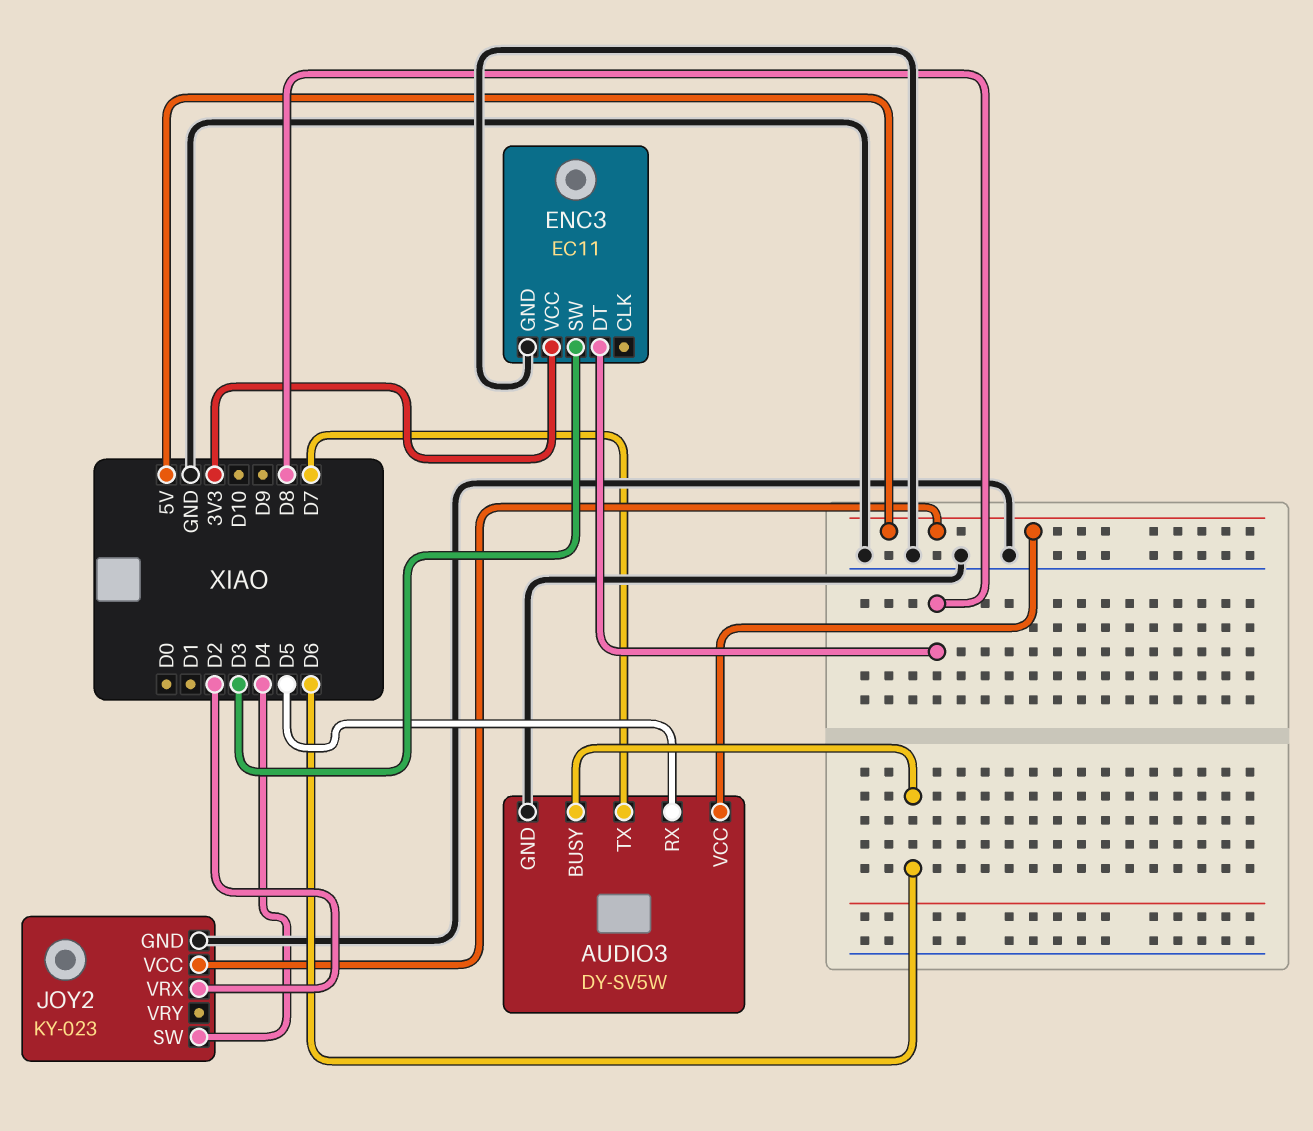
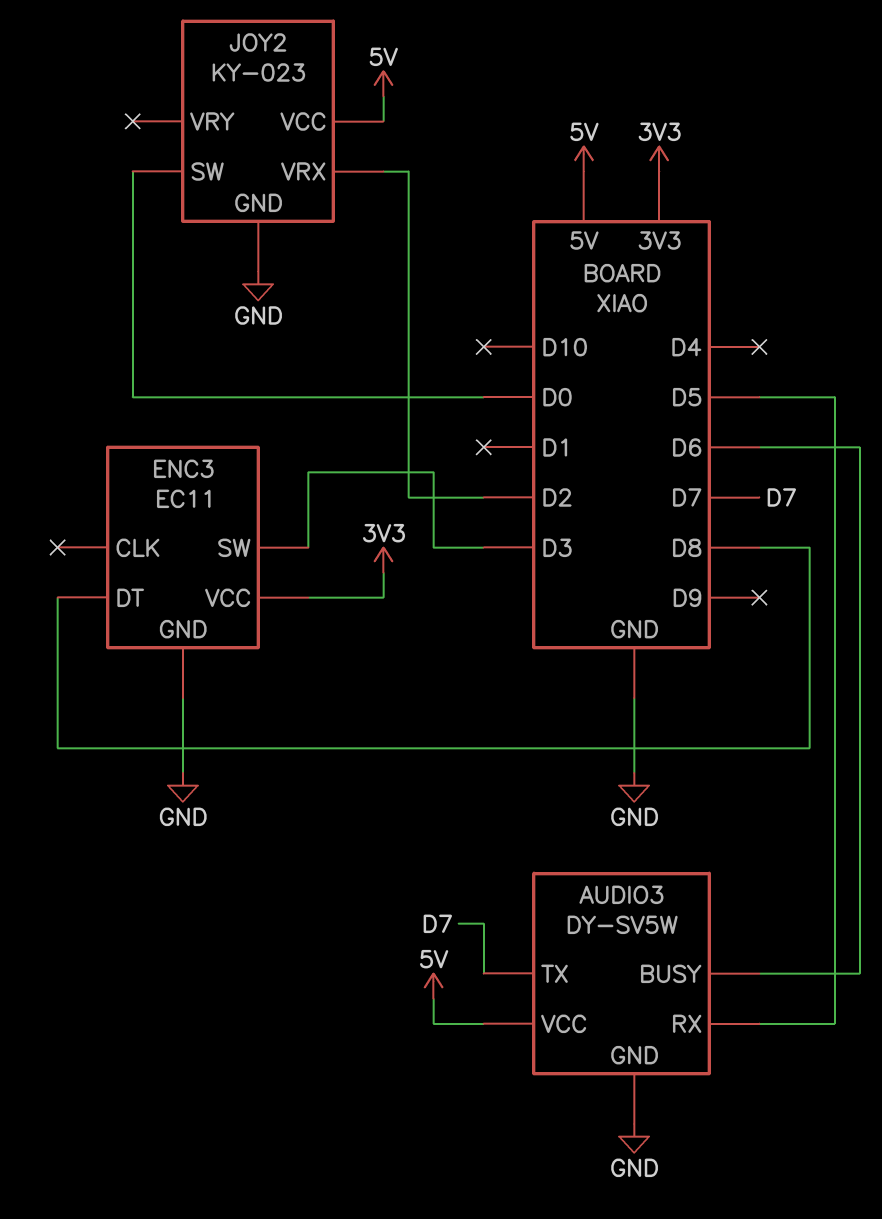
JOY2 pin SW: D4 -> D0

